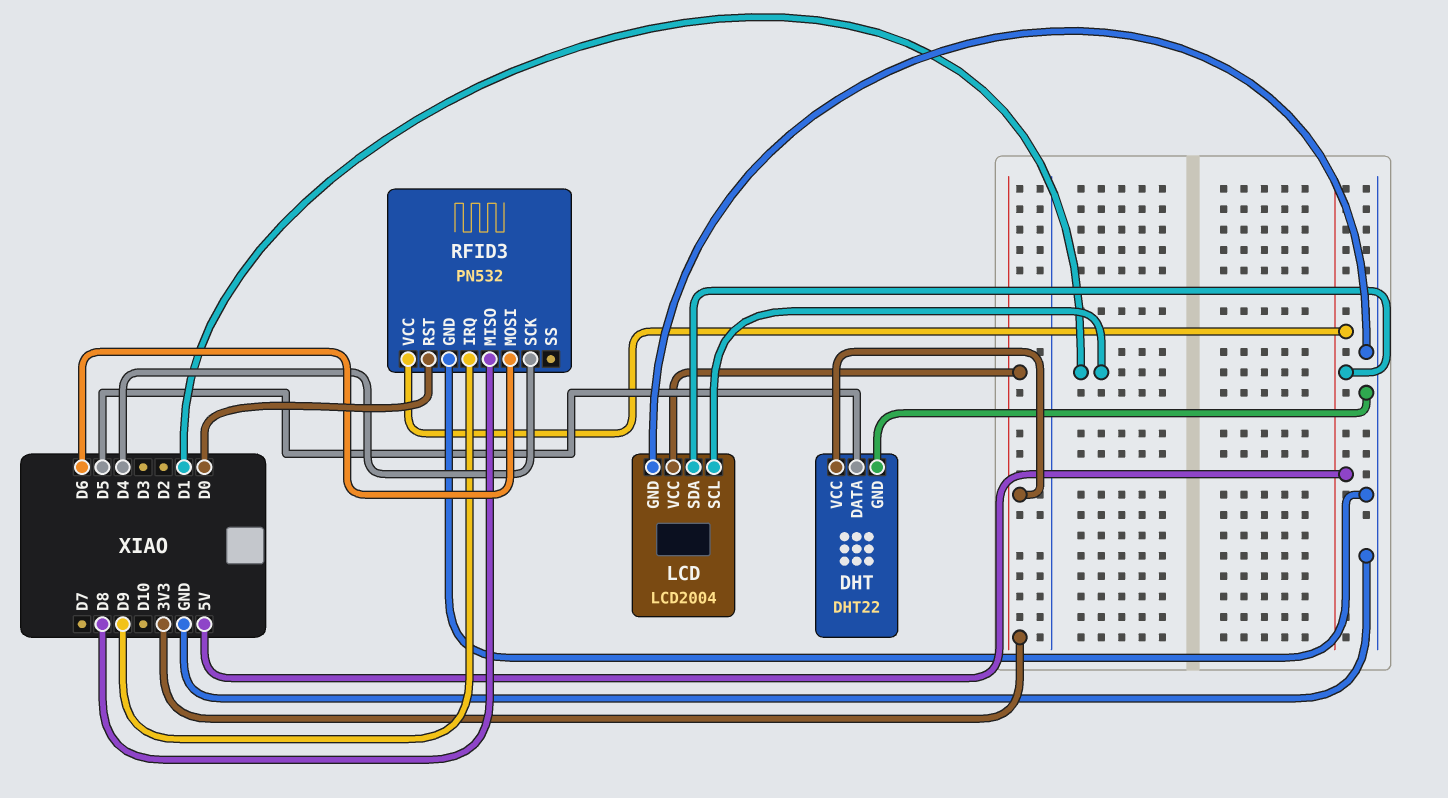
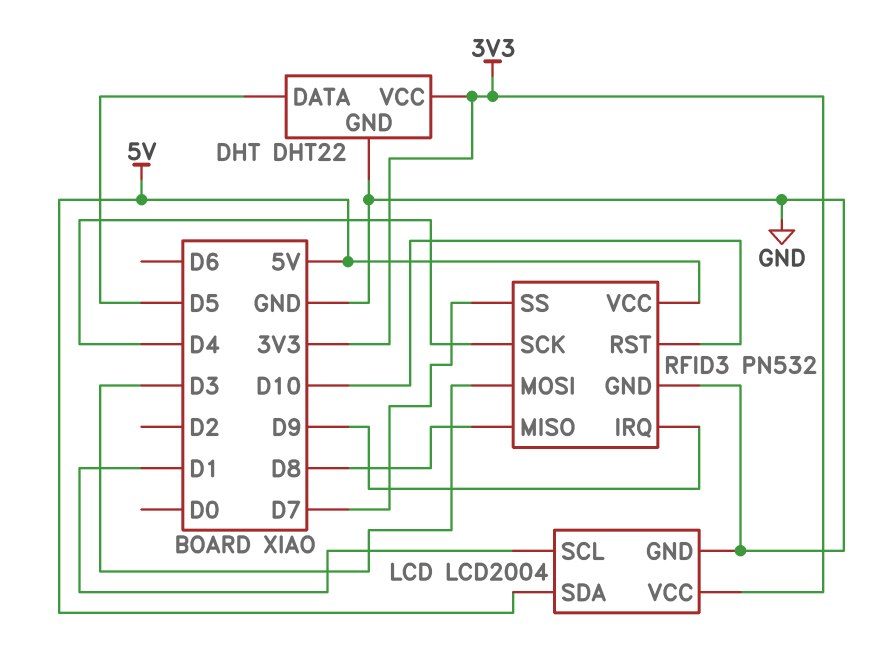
RFID3 pin MOSI: D6 -> D3
RFID3 pin RST: D0 -> D10
RFID3 pin SS: none -> D7

